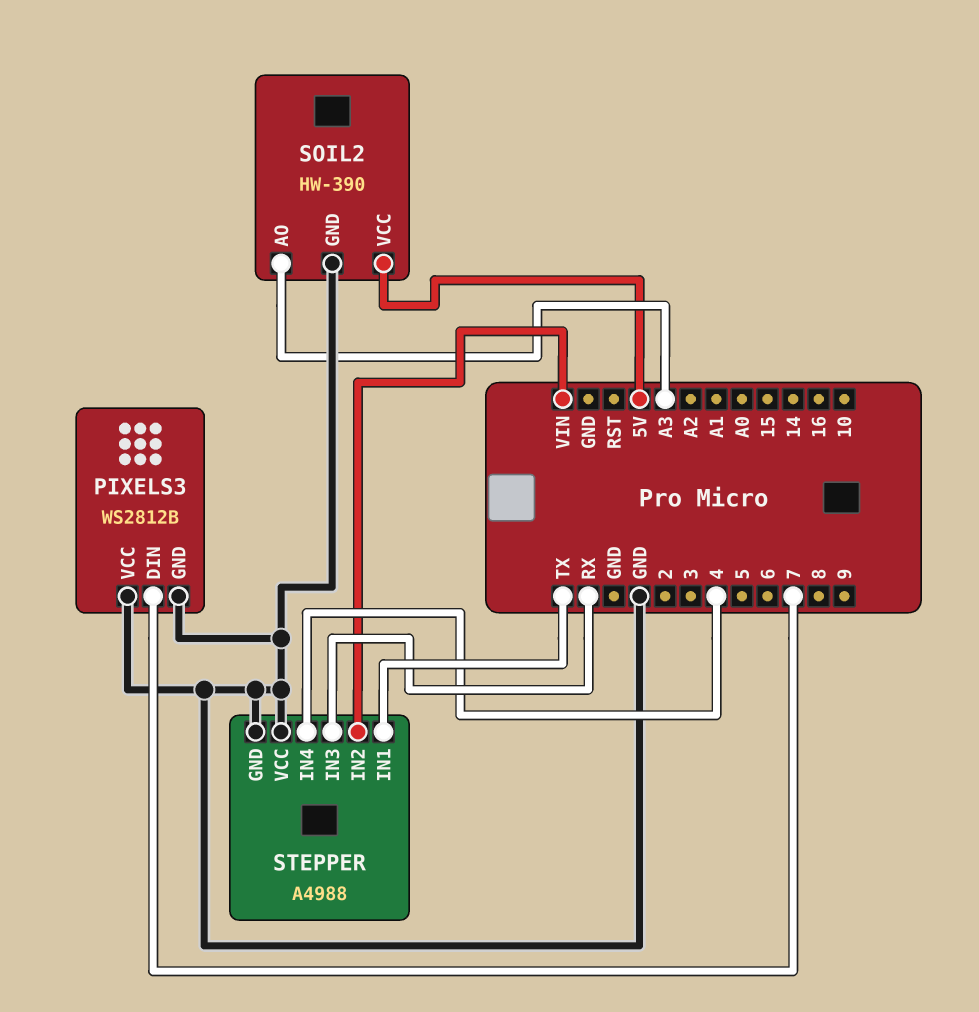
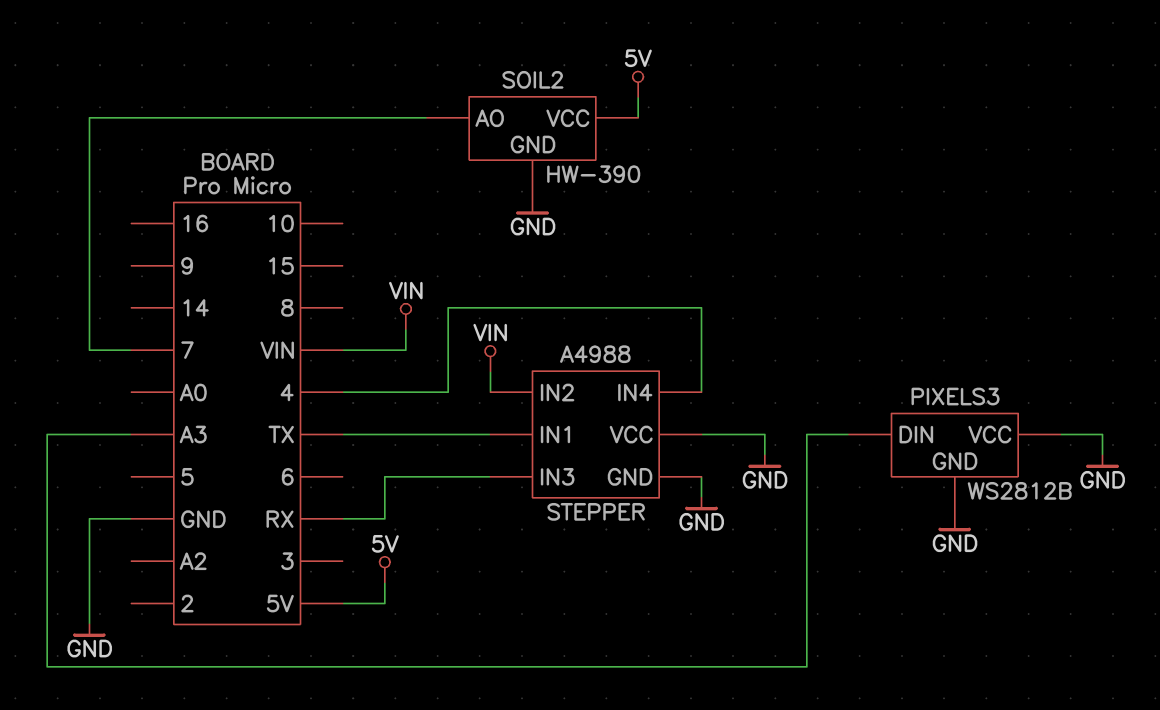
PIXELS3 pin DIN: 7 -> A3
SOIL2 pin AO: A3 -> 7

